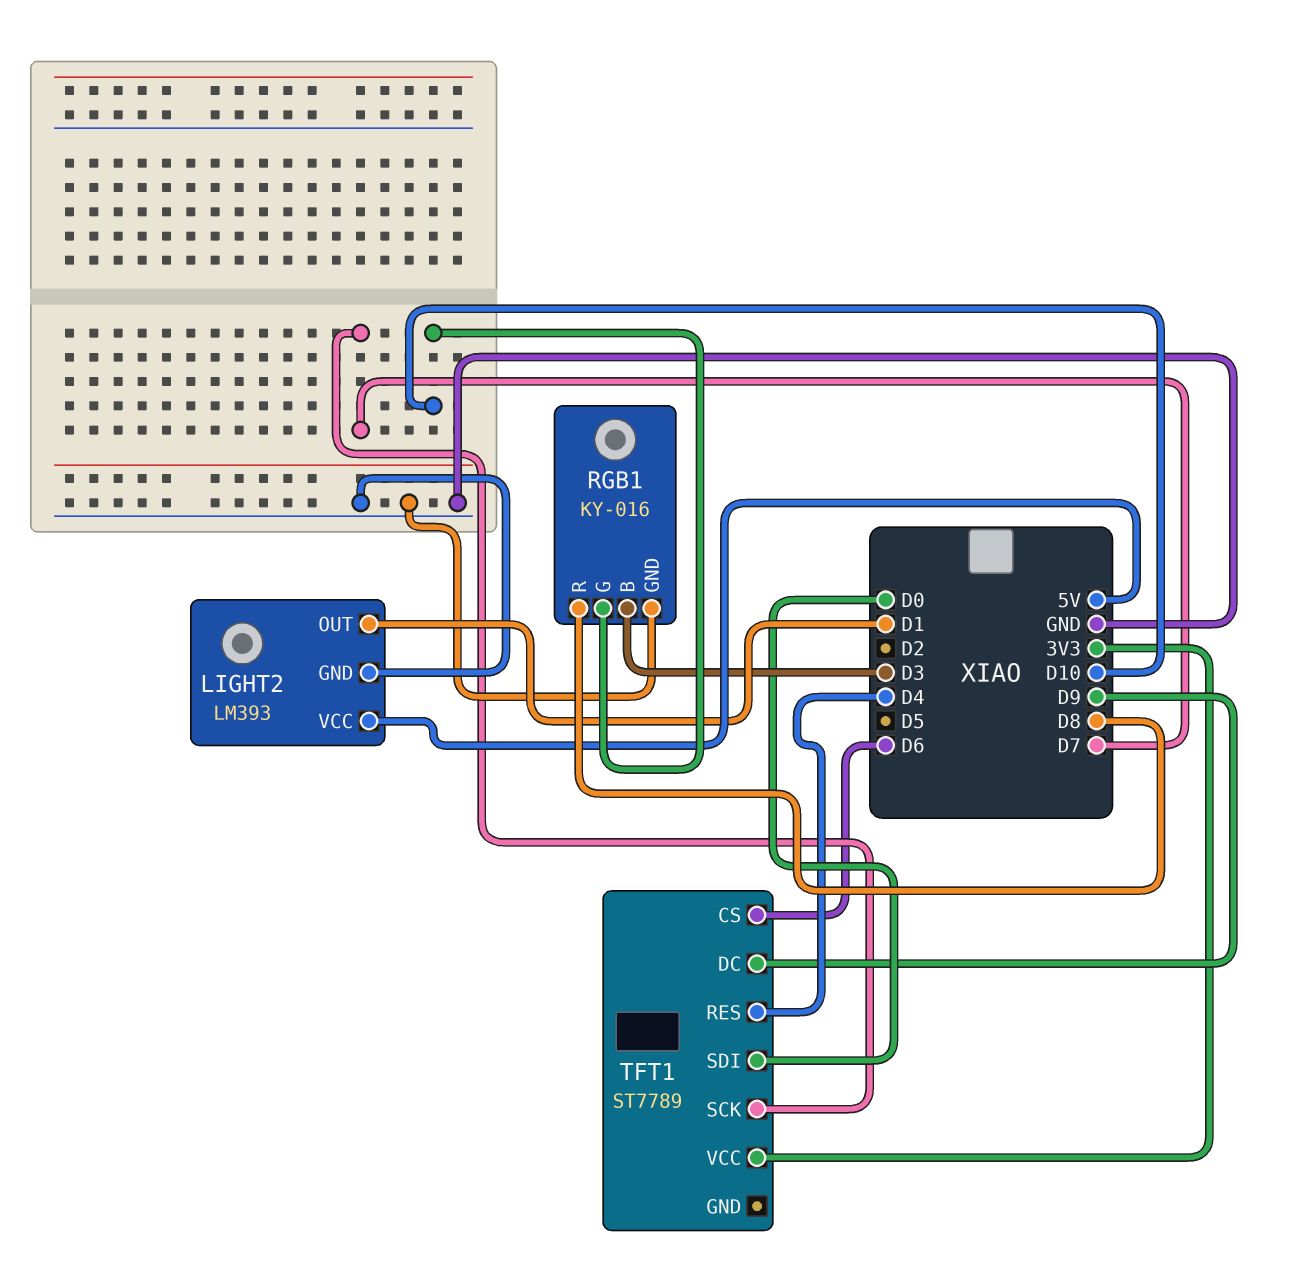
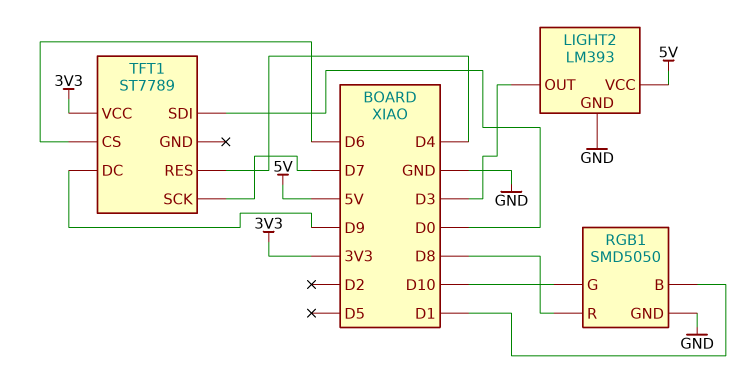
LIGHT2 pin OUT: D1 -> D3
RGB1: KY-016 -> SMD5050
RGB1 pin B: D3 -> D1

